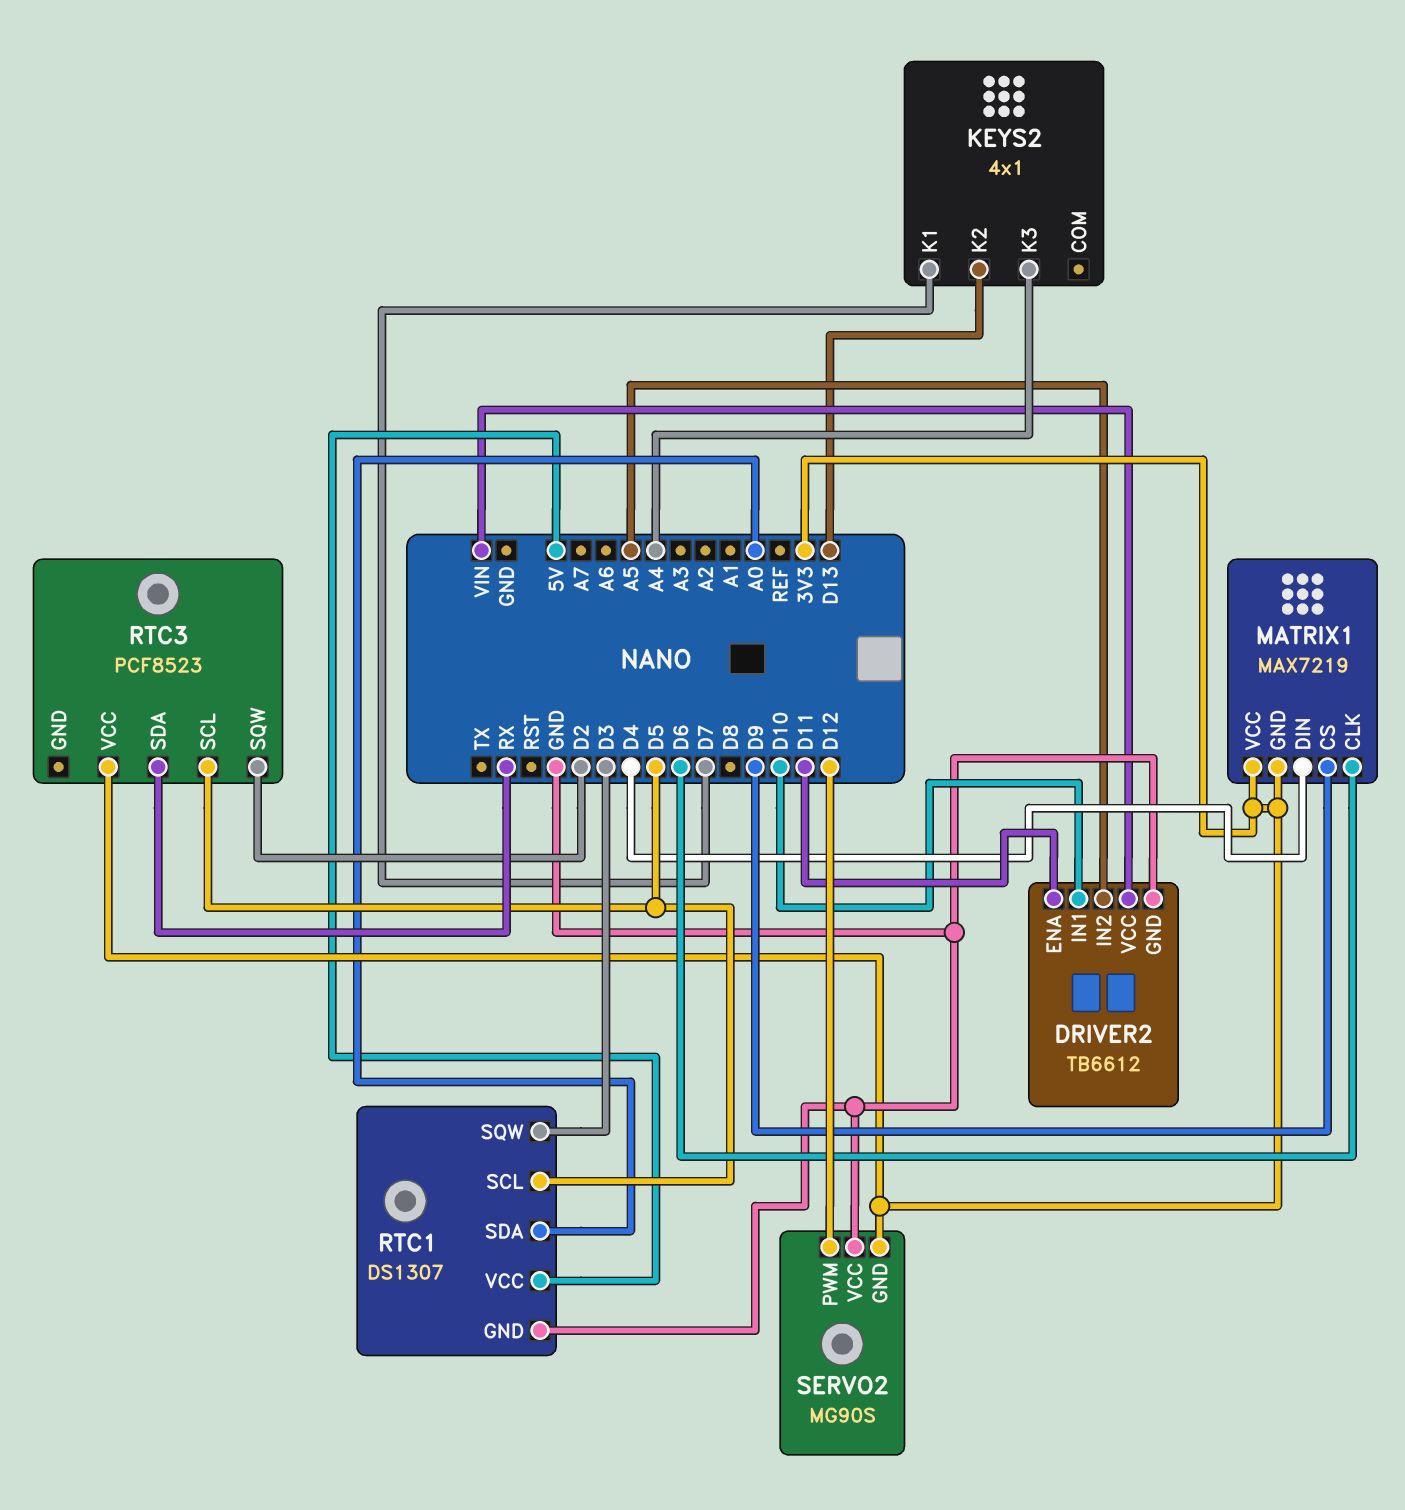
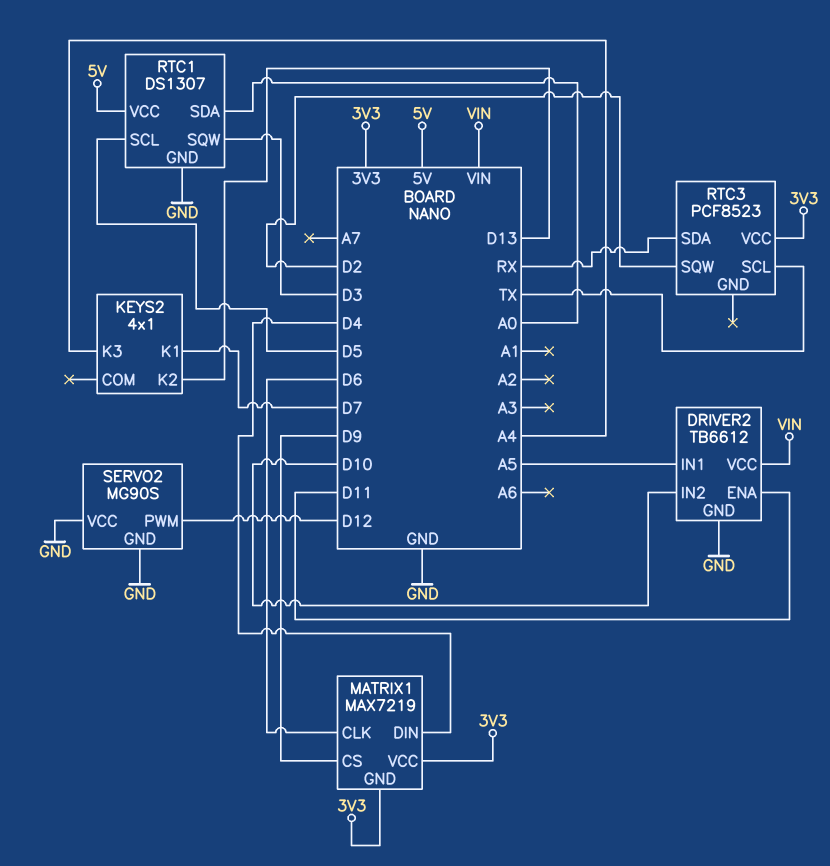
DRIVER2 pin IN1: D10 -> A5
DRIVER2 pin IN2: A5 -> D10
RTC3 pin SCL: D5 -> TX
SERVO2 pin GND: 3V3 -> GND

